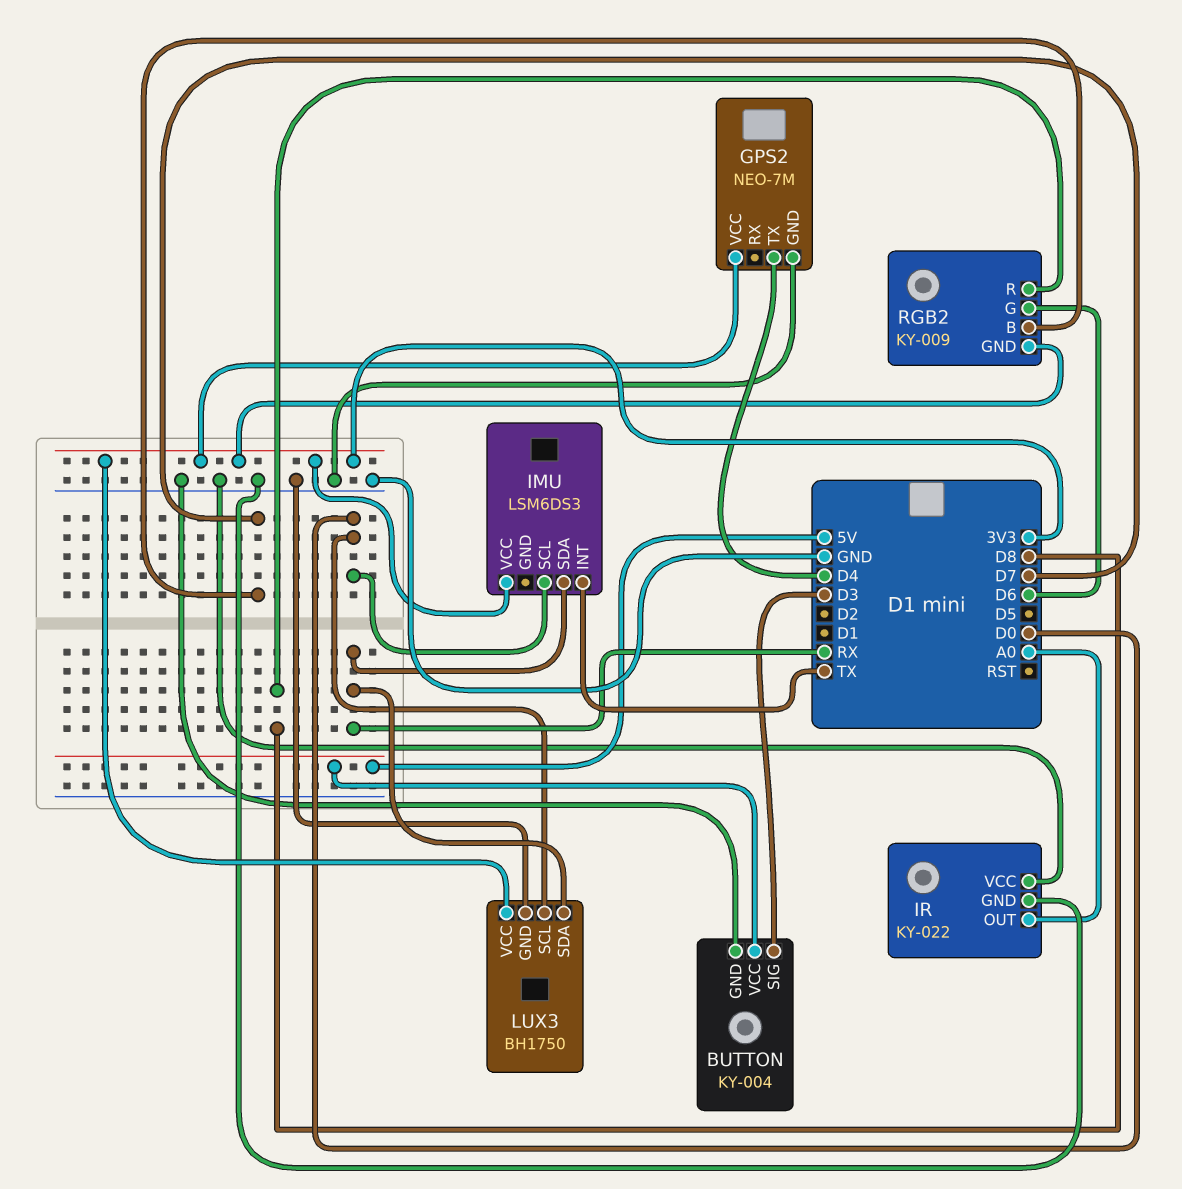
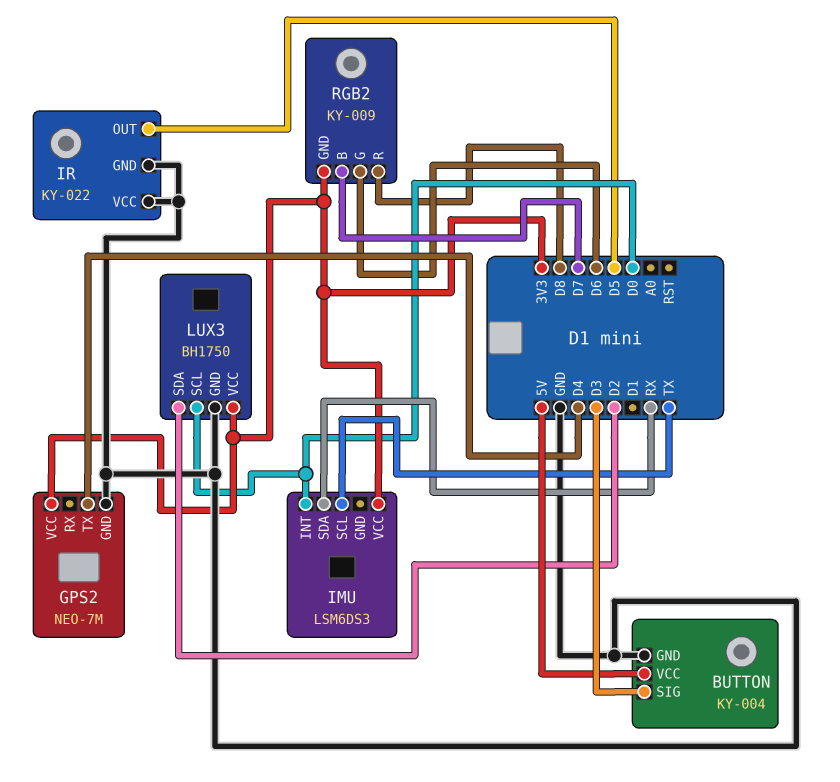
IMU pin INT: TX -> D0
IMU pin SCL: D0 -> TX
IR pin OUT: A0 -> D5
LUX3 pin SDA: RX -> D2

